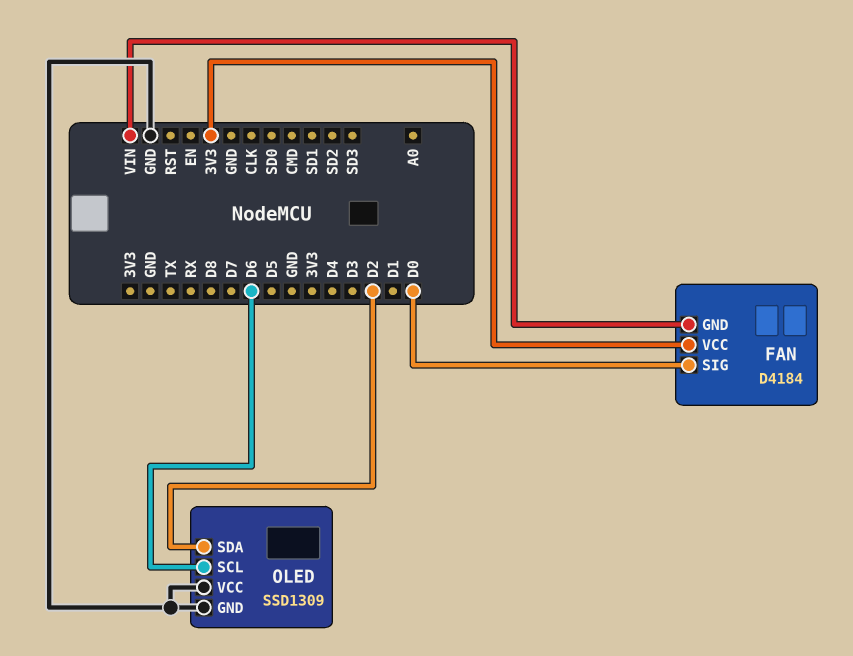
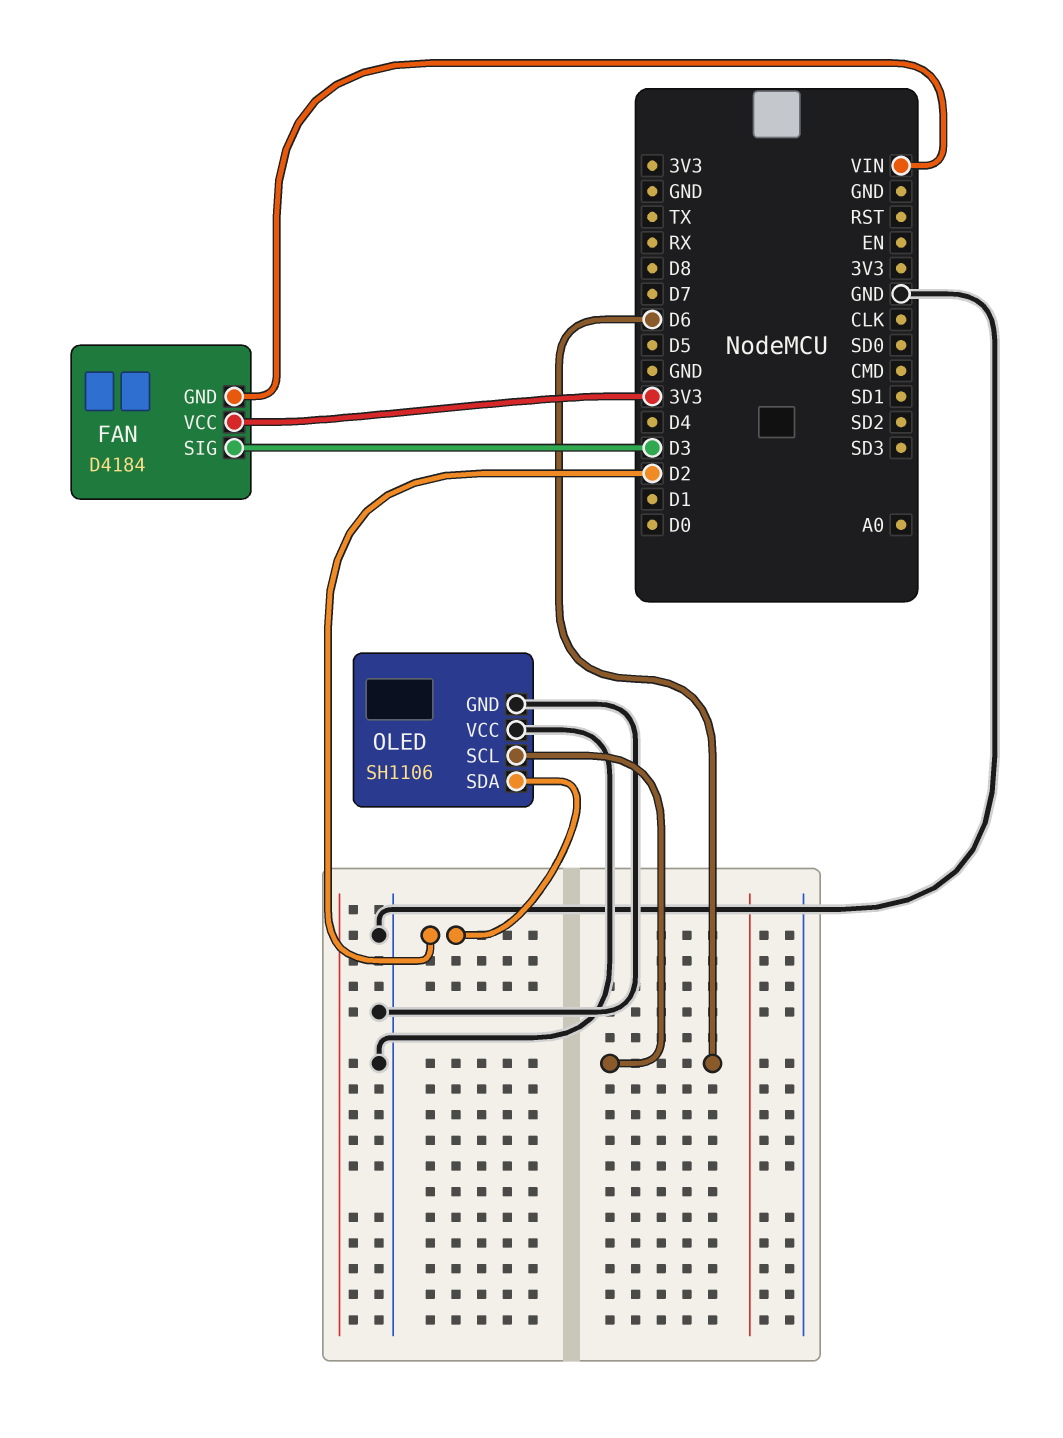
FAN pin SIG: D0 -> D3
OLED: SSD1309 -> SH1106

